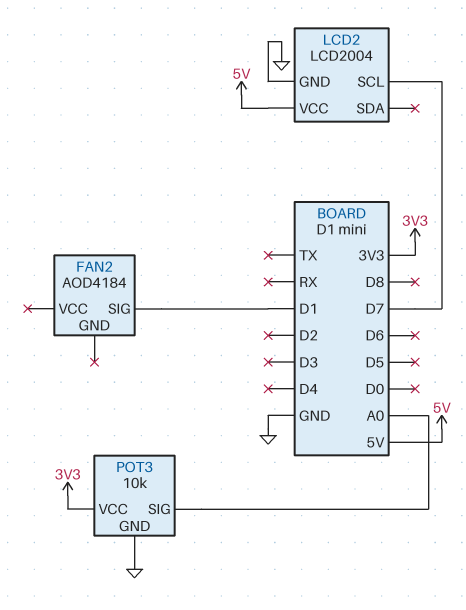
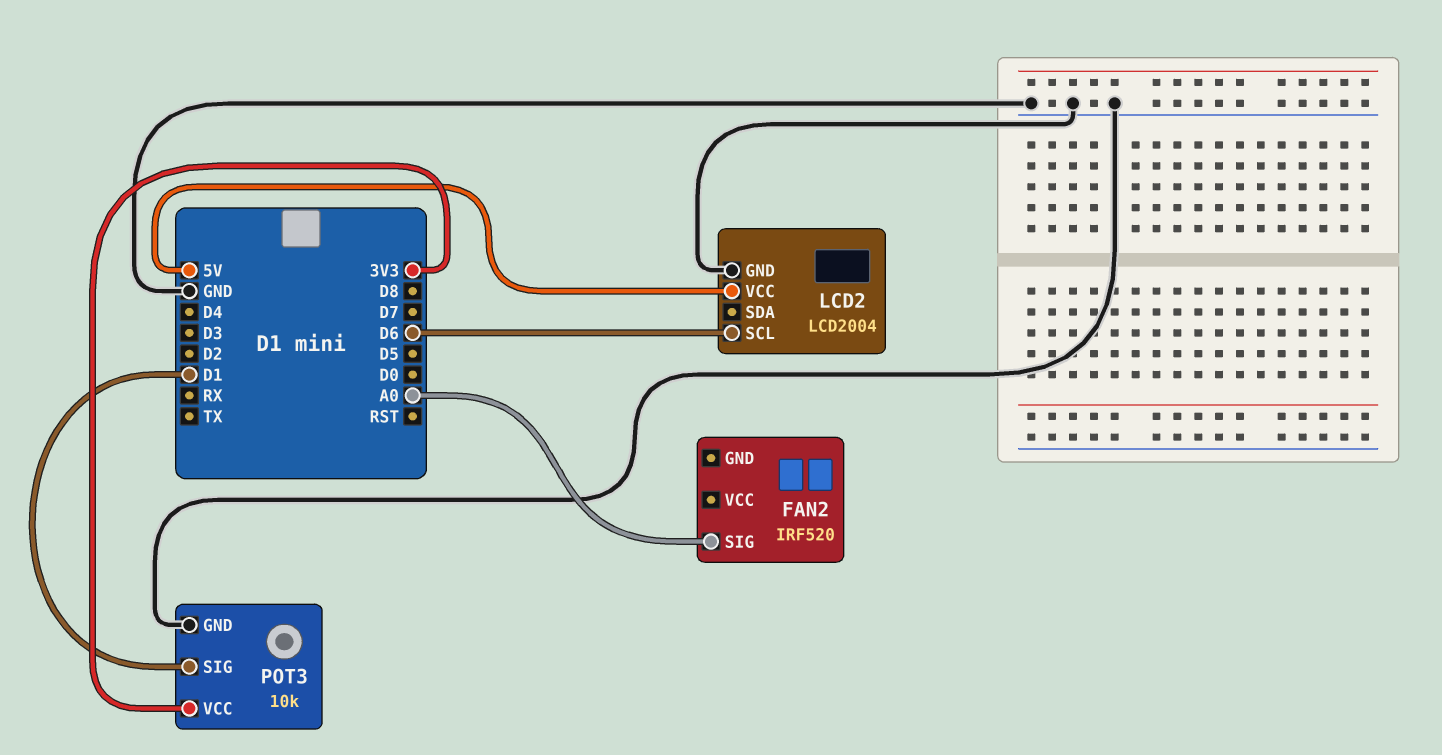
FAN2: AOD4184 -> IRF520
FAN2 pin SIG: D1 -> A0
LCD2 pin SCL: D7 -> D6
POT3 pin SIG: A0 -> D1

